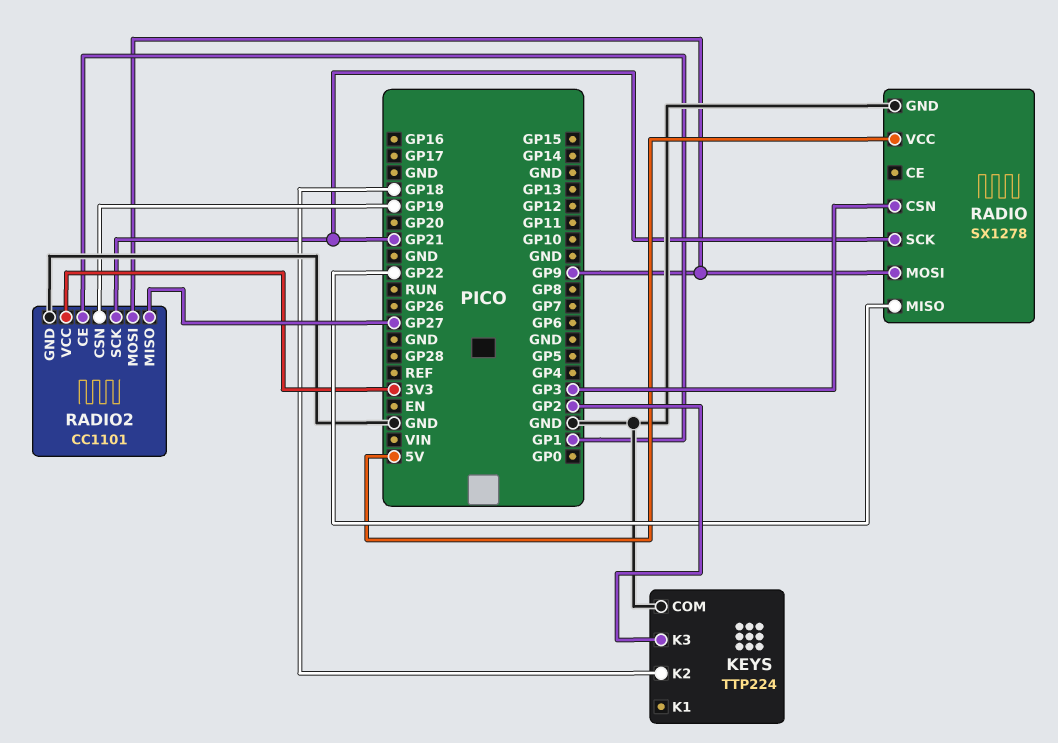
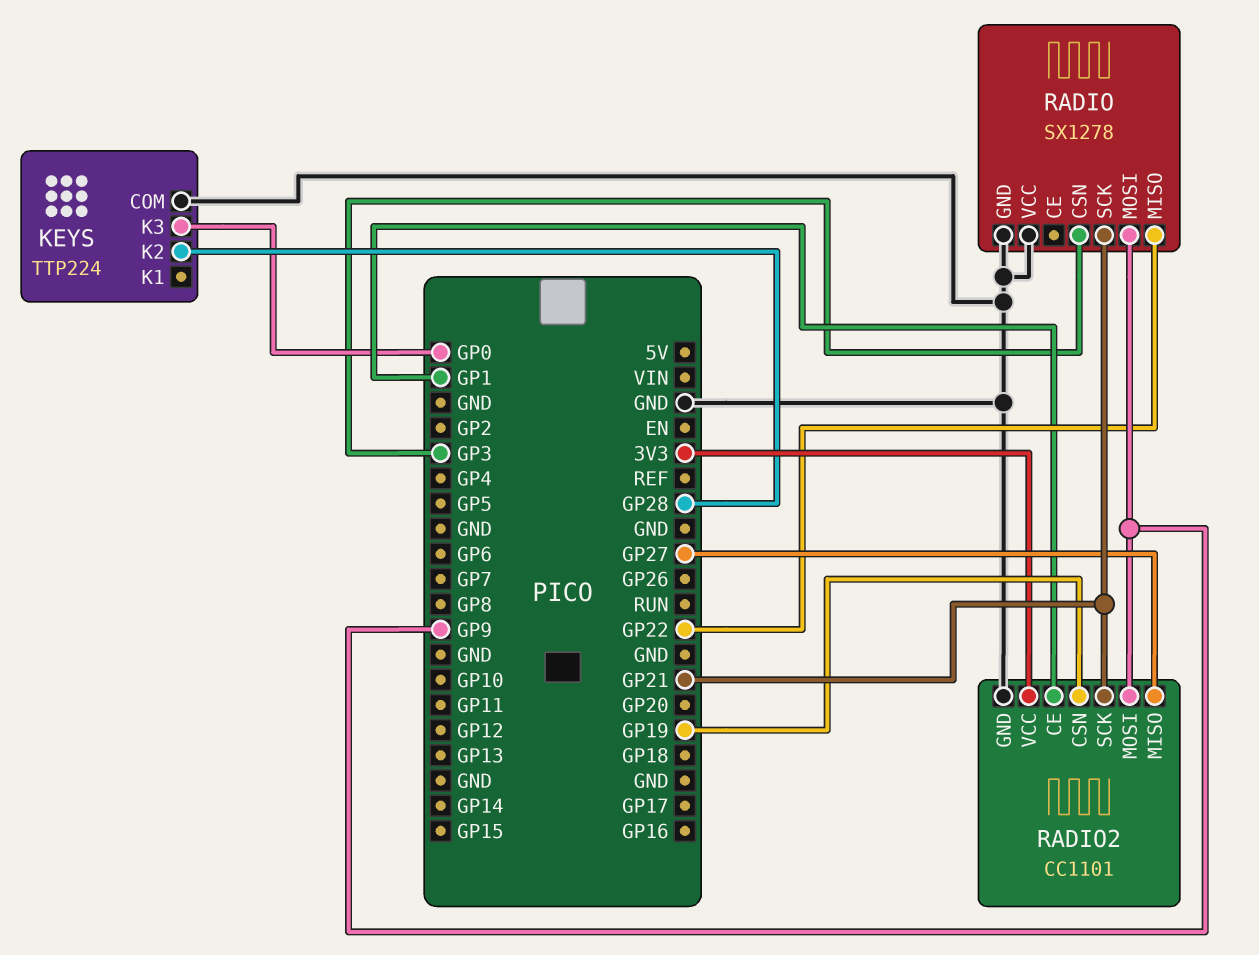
KEYS pin K2: GP18 -> GP28
KEYS pin K3: GP2 -> GP0
RADIO pin VCC: 5V -> GND

